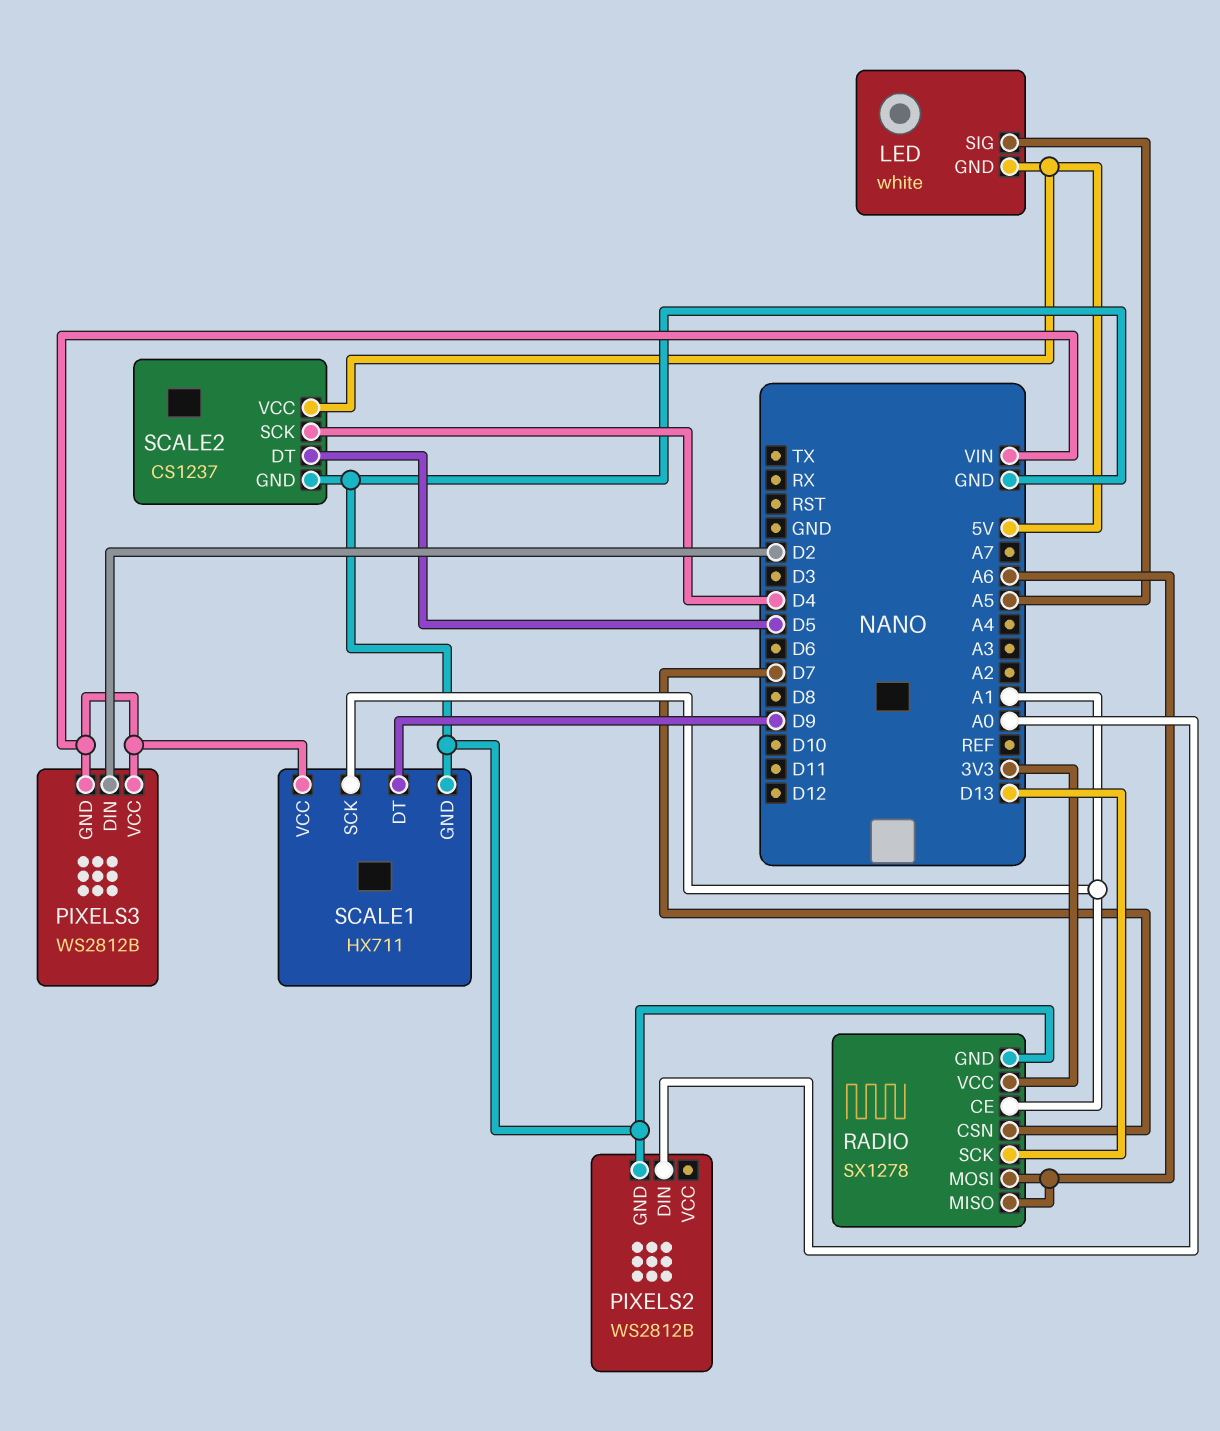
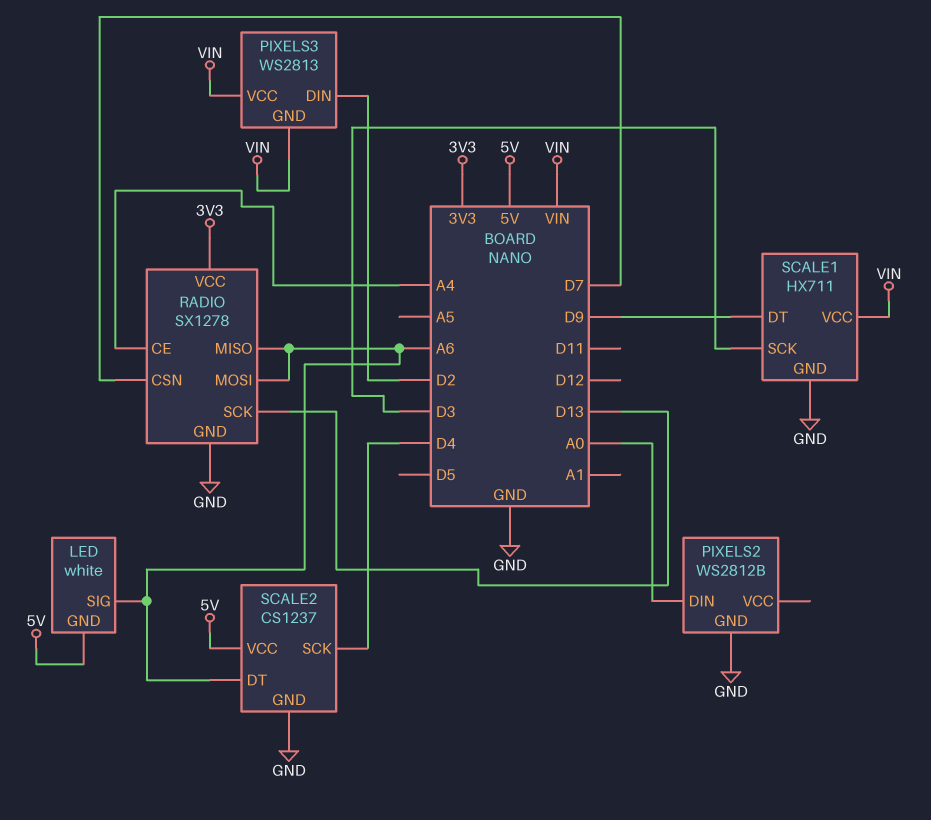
LED pin SIG: A5 -> A6
PIXELS3: WS2812B -> WS2813
RADIO pin CE: A1 -> A4
SCALE1 pin SCK: A1 -> D3
SCALE2 pin DT: D5 -> A6

